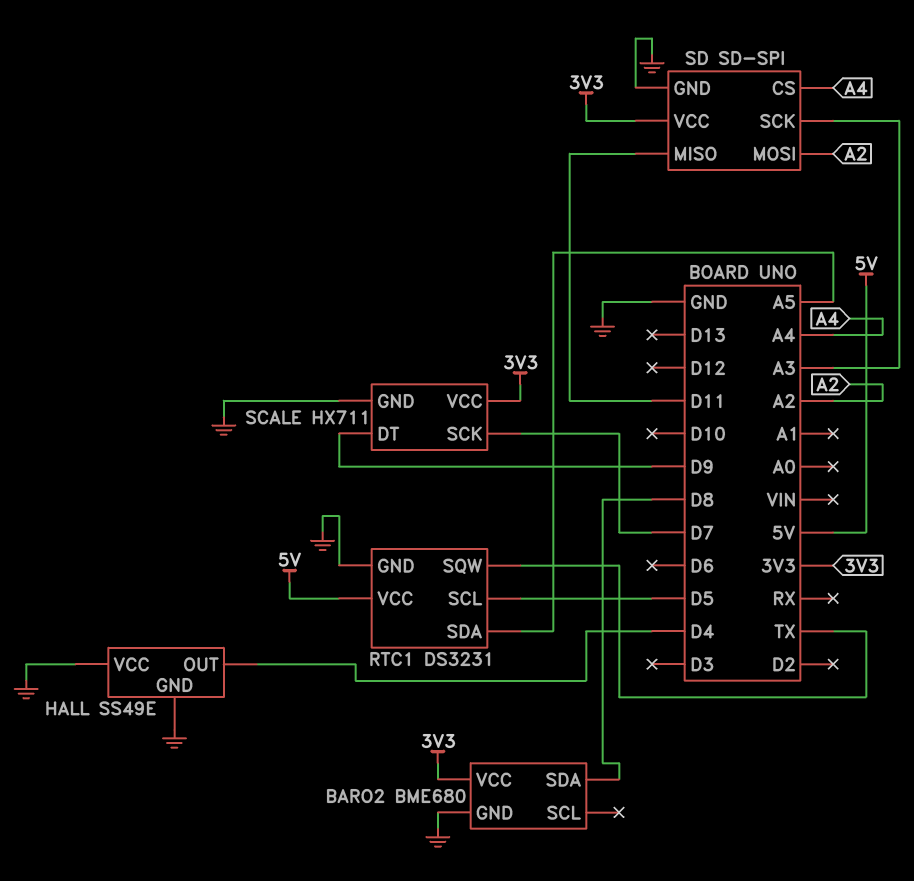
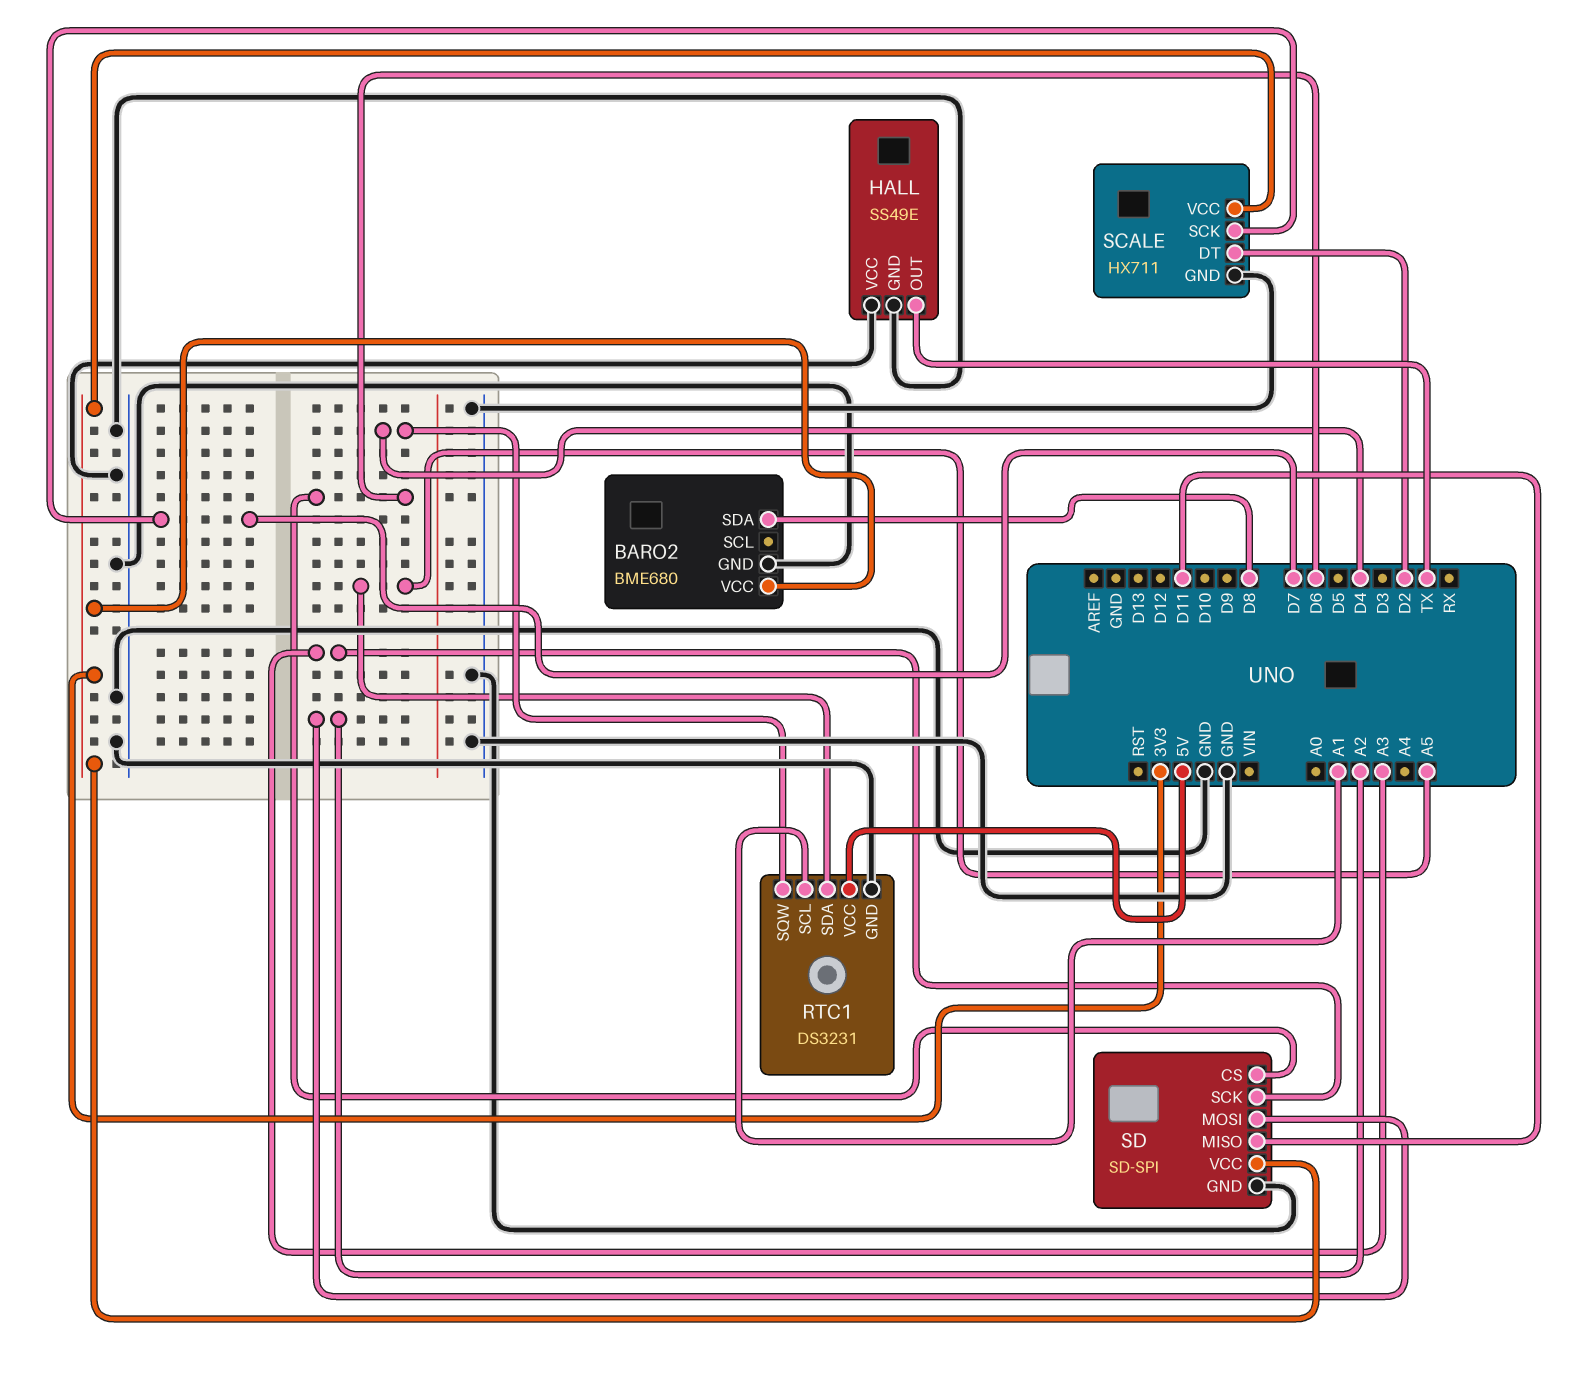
HALL pin OUT: D4 -> TX
RTC1 pin SCL: D5 -> A1
RTC1 pin SQW: TX -> D4
SCALE pin DT: D9 -> D2
SD pin CS: A4 -> D6

